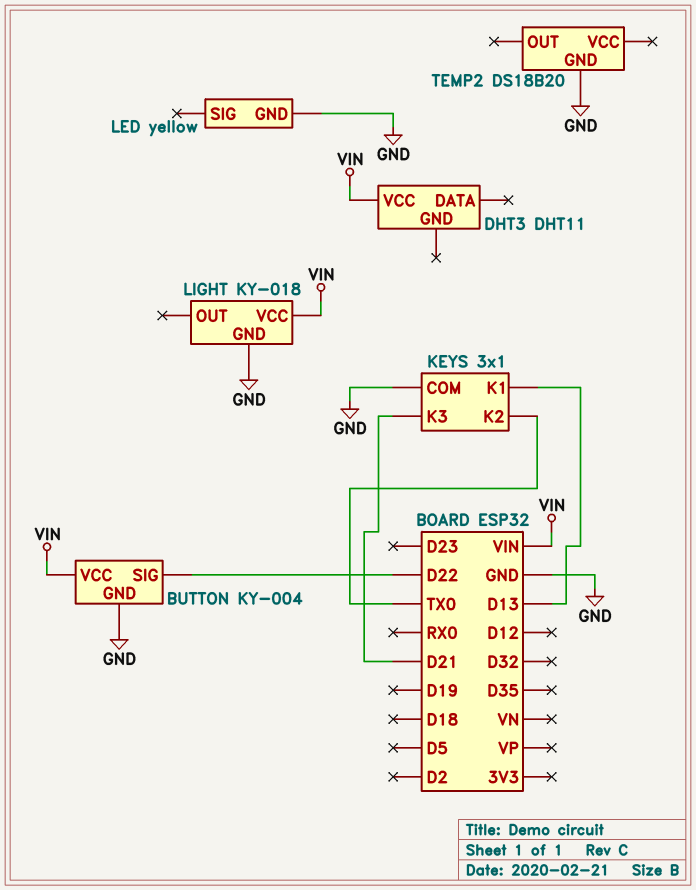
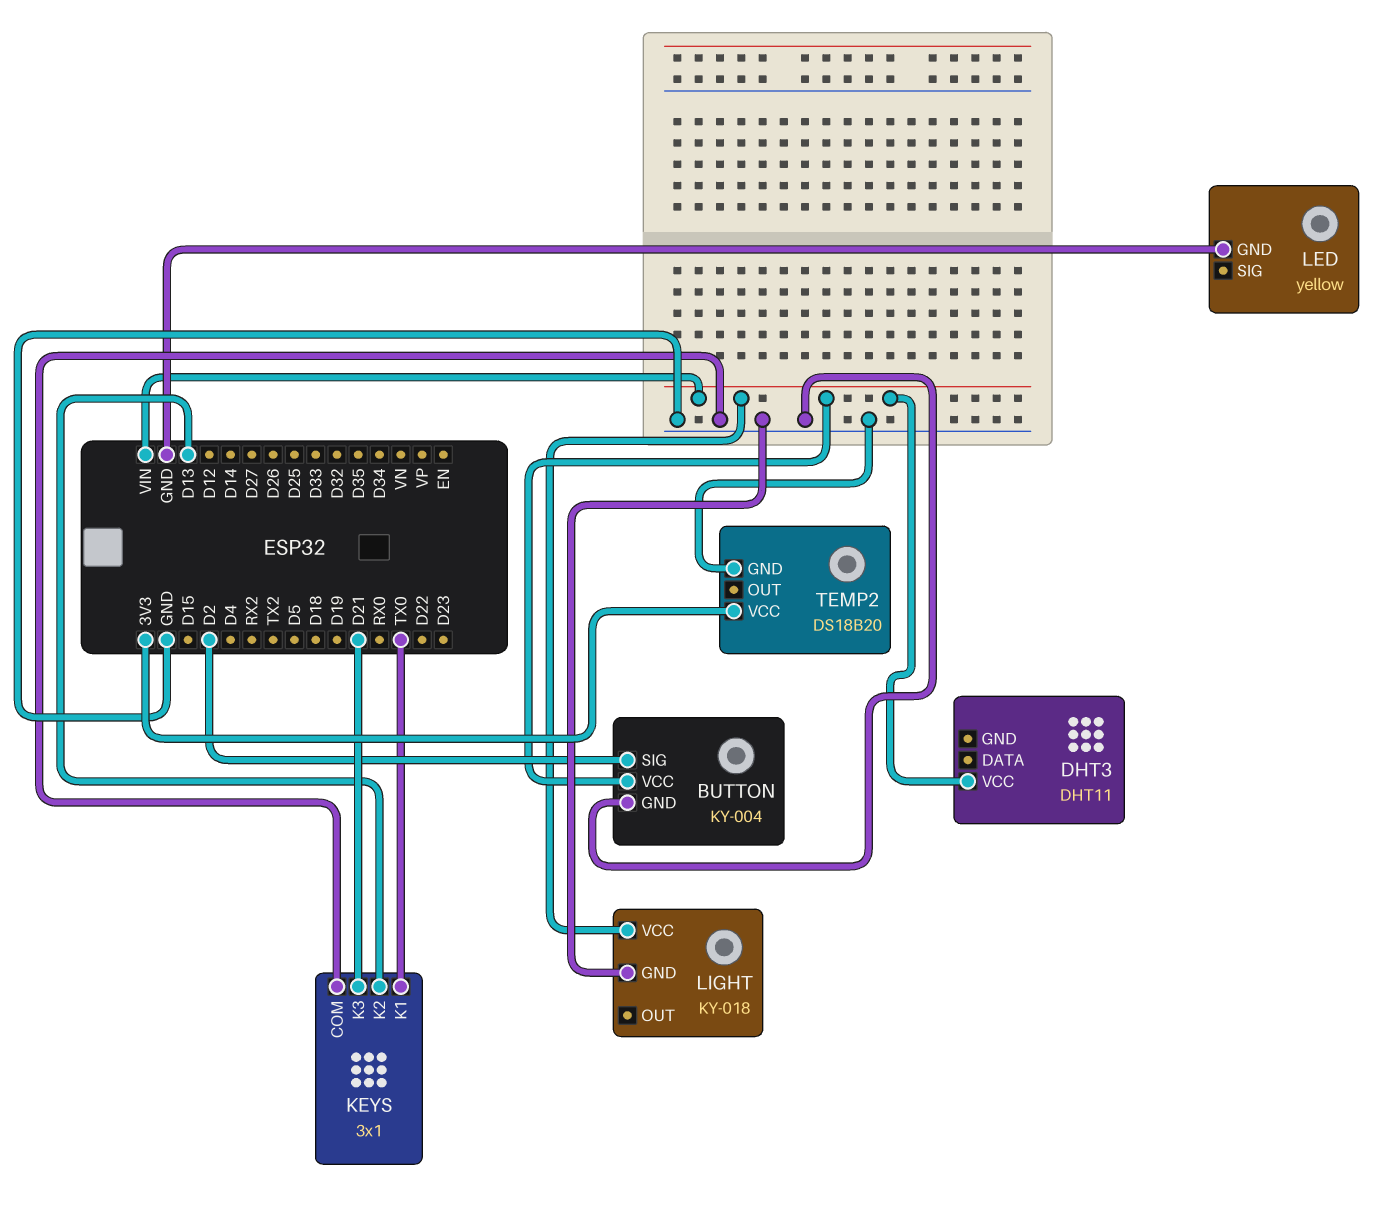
BUTTON pin SIG: D22 -> D2
KEYS pin K1: D13 -> TX0
KEYS pin K2: TX0 -> D13
TEMP2 pin VCC: none -> 3V3

